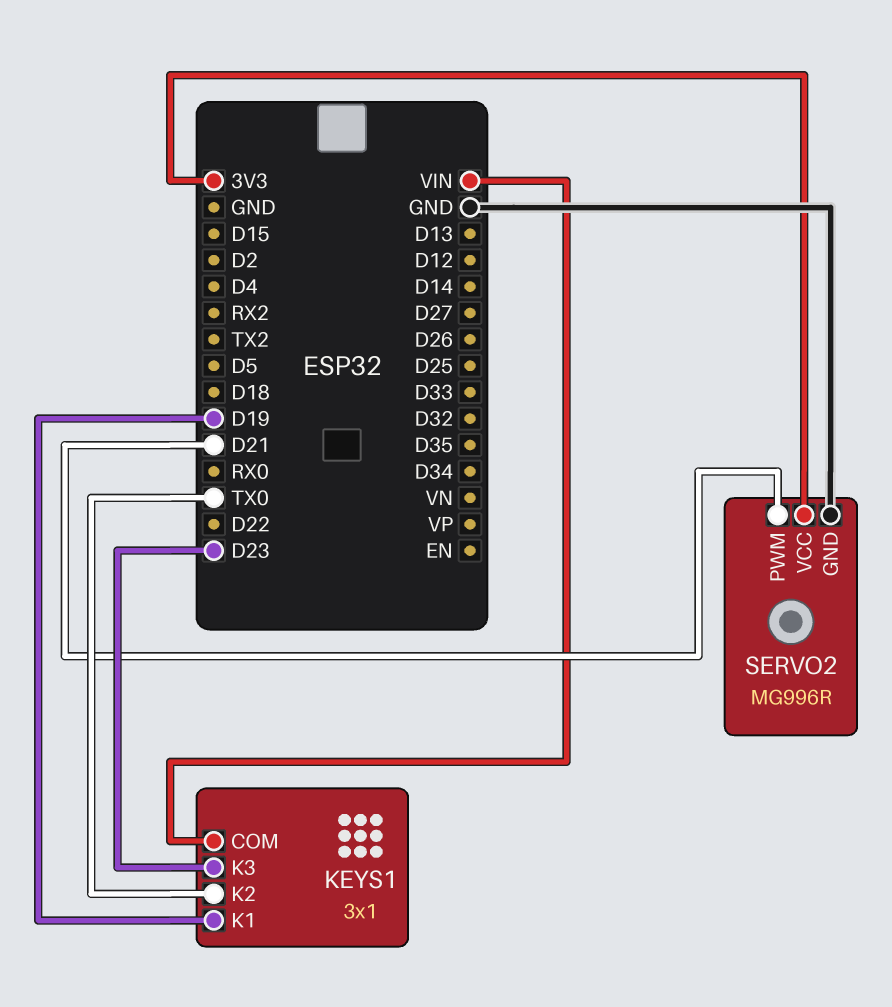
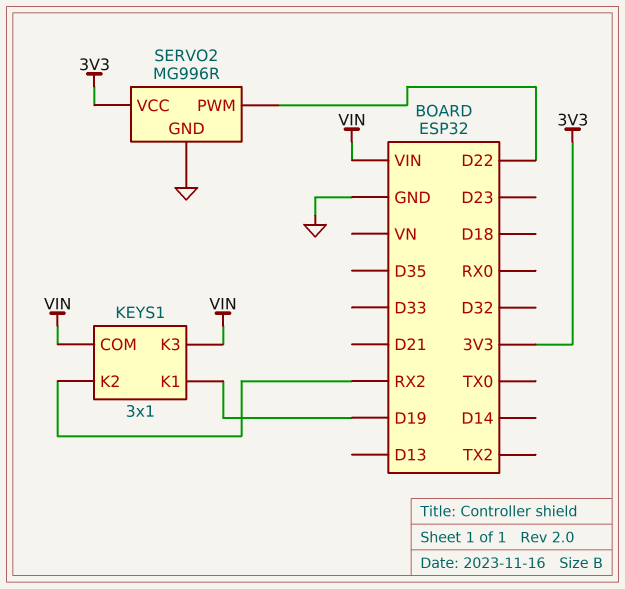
KEYS1 pin K2: TX0 -> RX2
KEYS1 pin K3: D23 -> VIN
SERVO2 pin PWM: D21 -> D22

